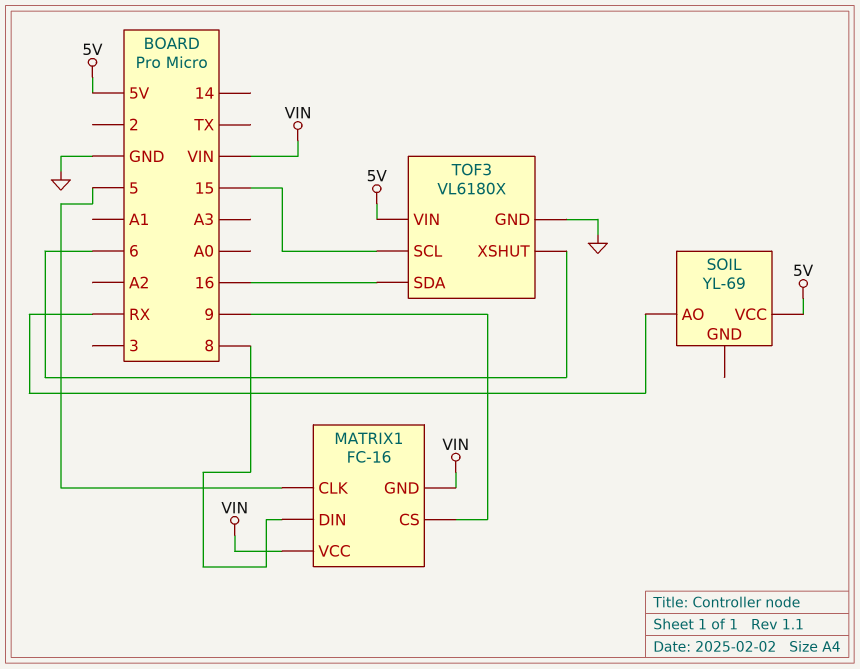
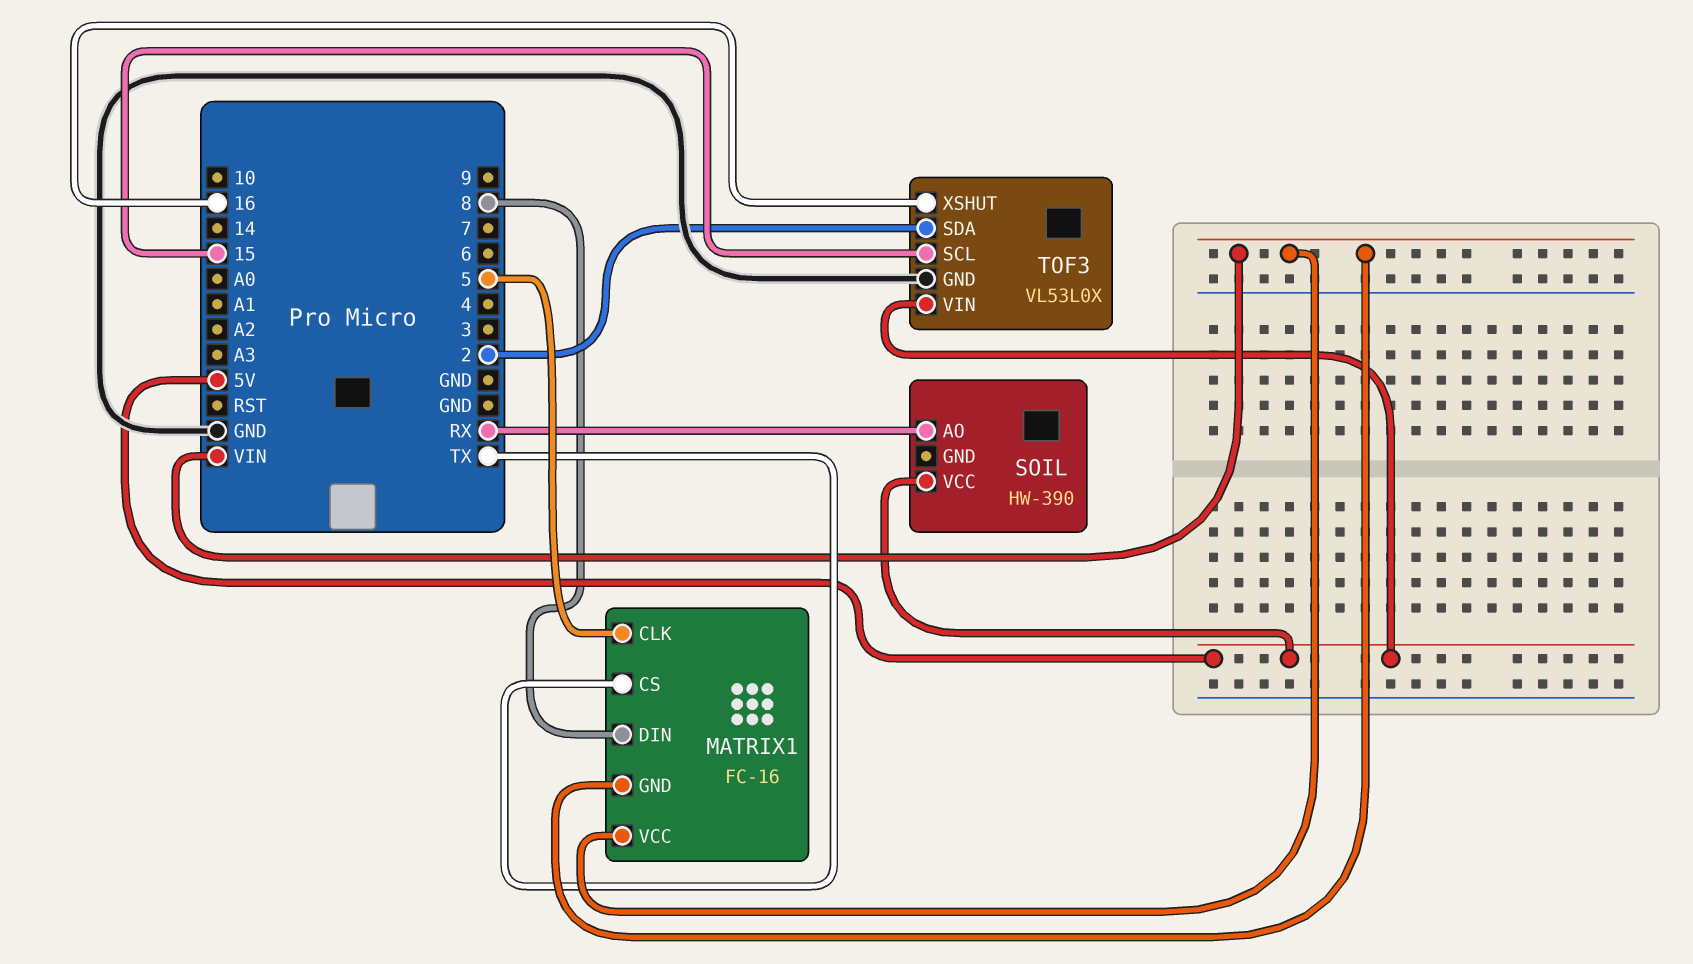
MATRIX1 pin CS: 9 -> TX
SOIL: YL-69 -> HW-390
TOF3: VL6180X -> VL53L0X
TOF3 pin SDA: 16 -> 2
TOF3 pin XSHUT: 6 -> 16

